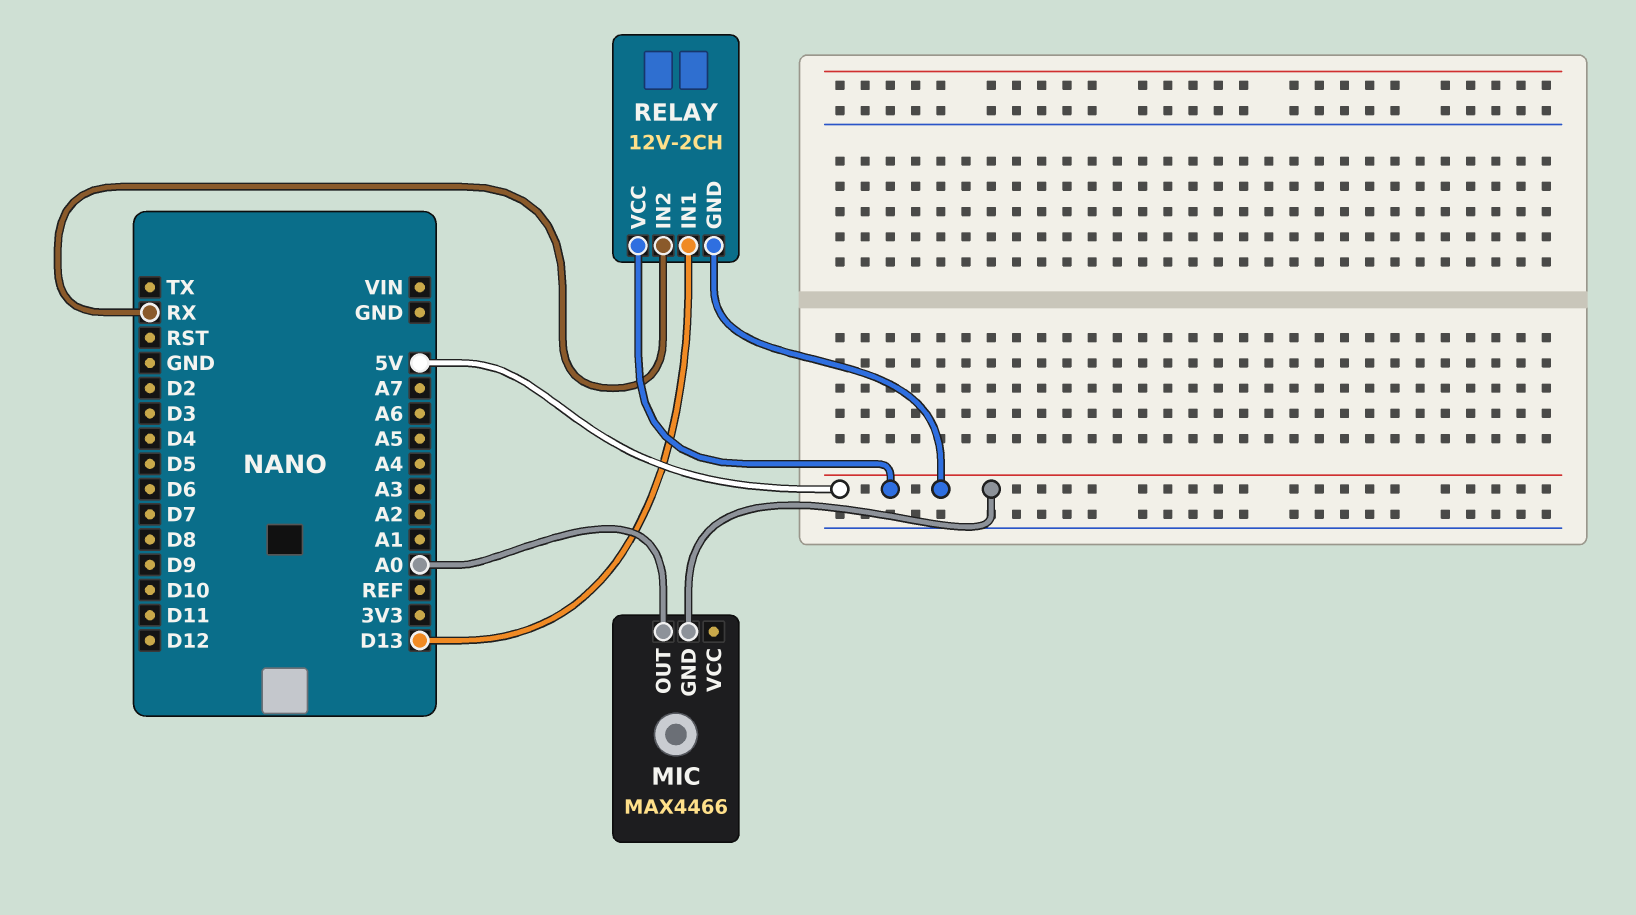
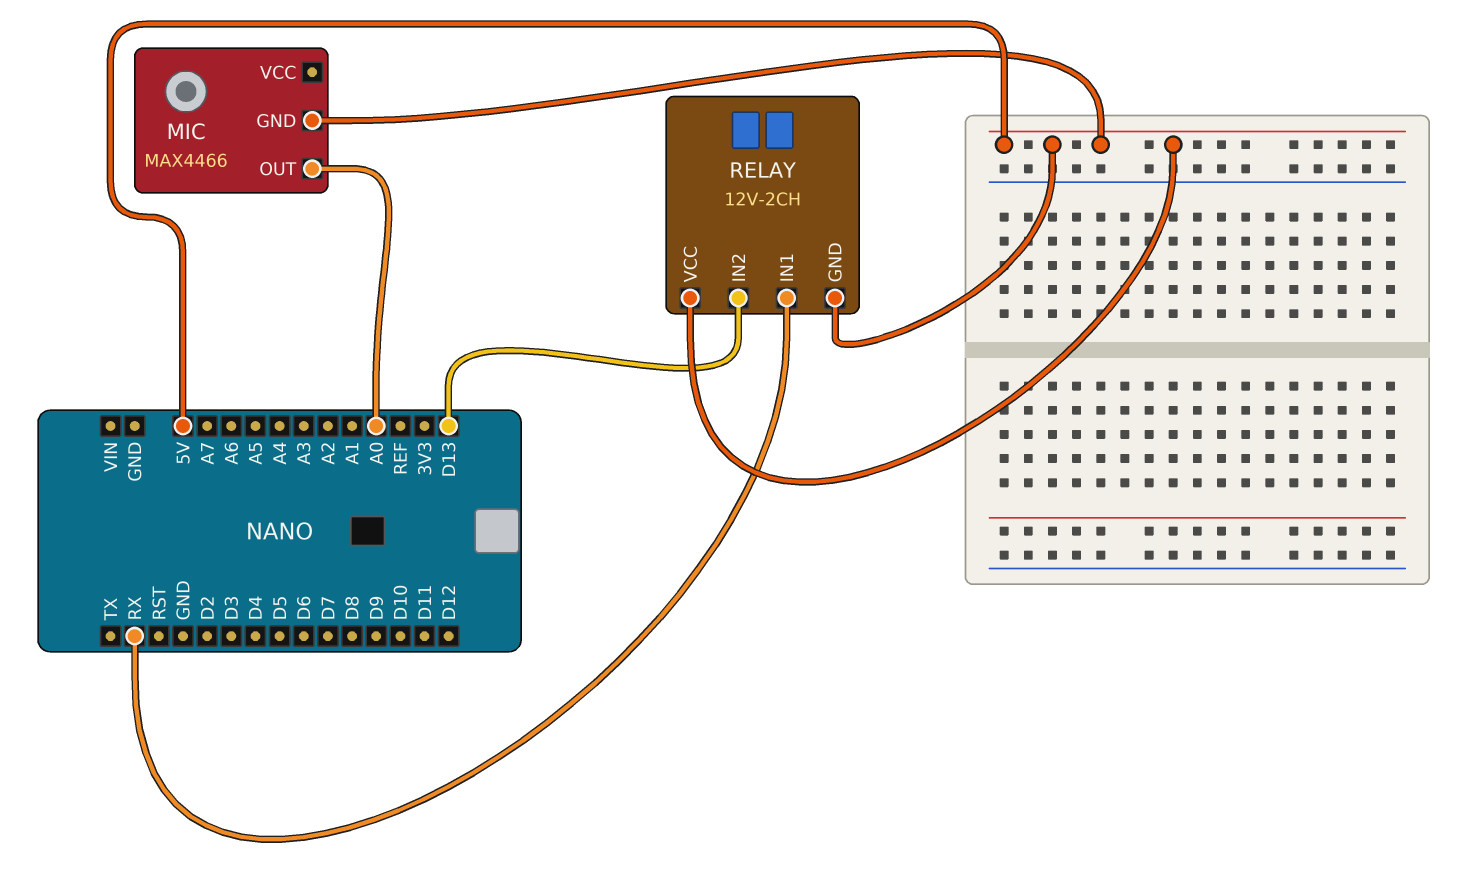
RELAY pin IN1: D13 -> RX
RELAY pin IN2: RX -> D13

